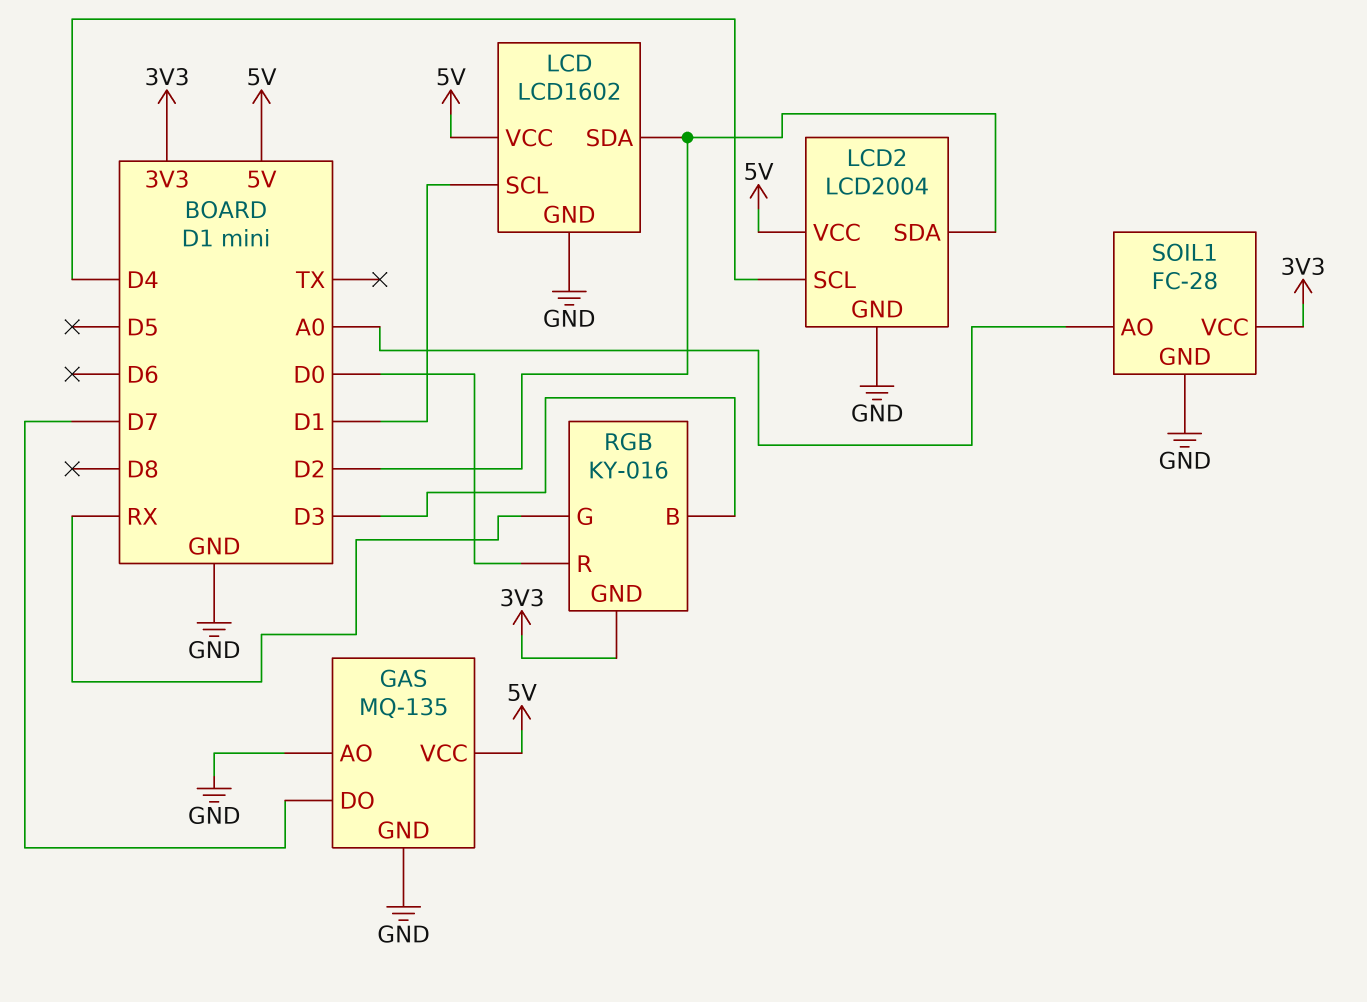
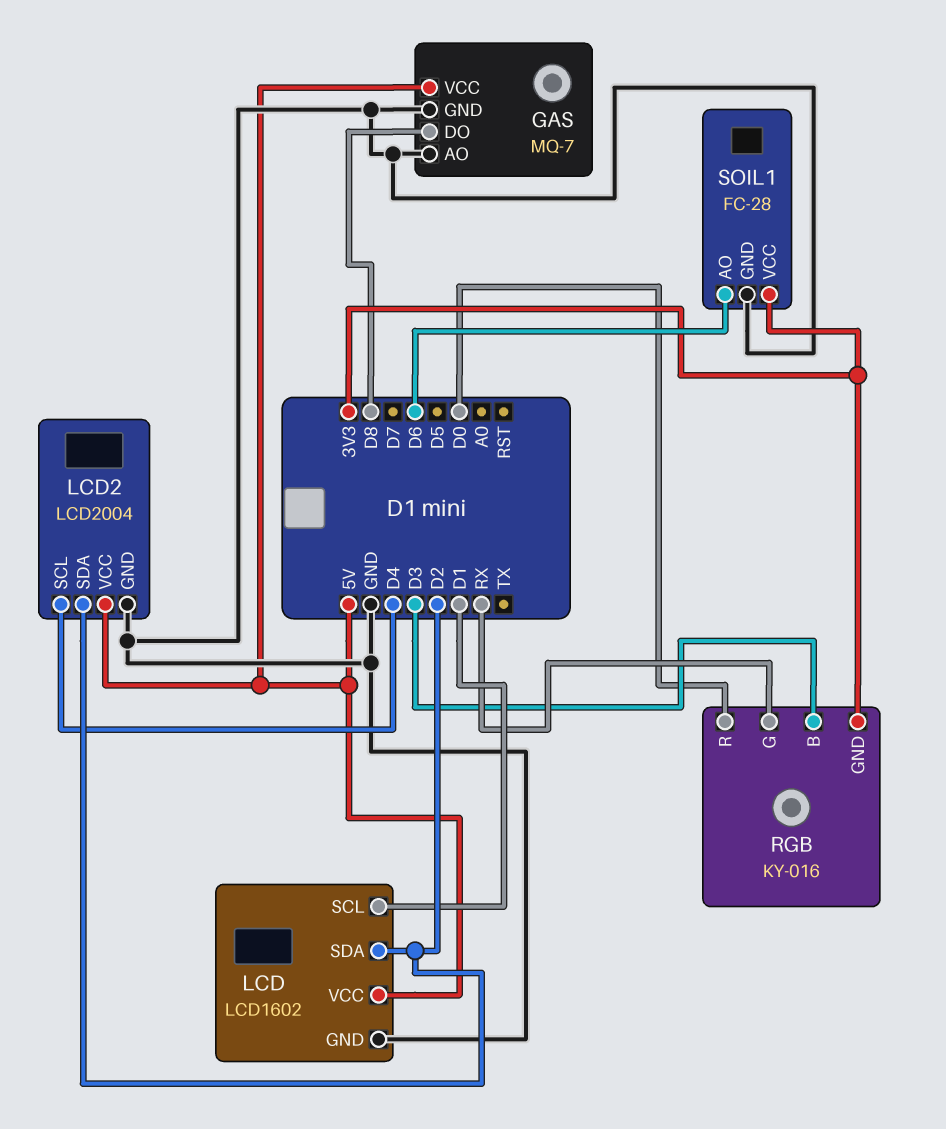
GAS: MQ-135 -> MQ-7
GAS pin DO: D7 -> D8
SOIL1 pin AO: A0 -> D6

